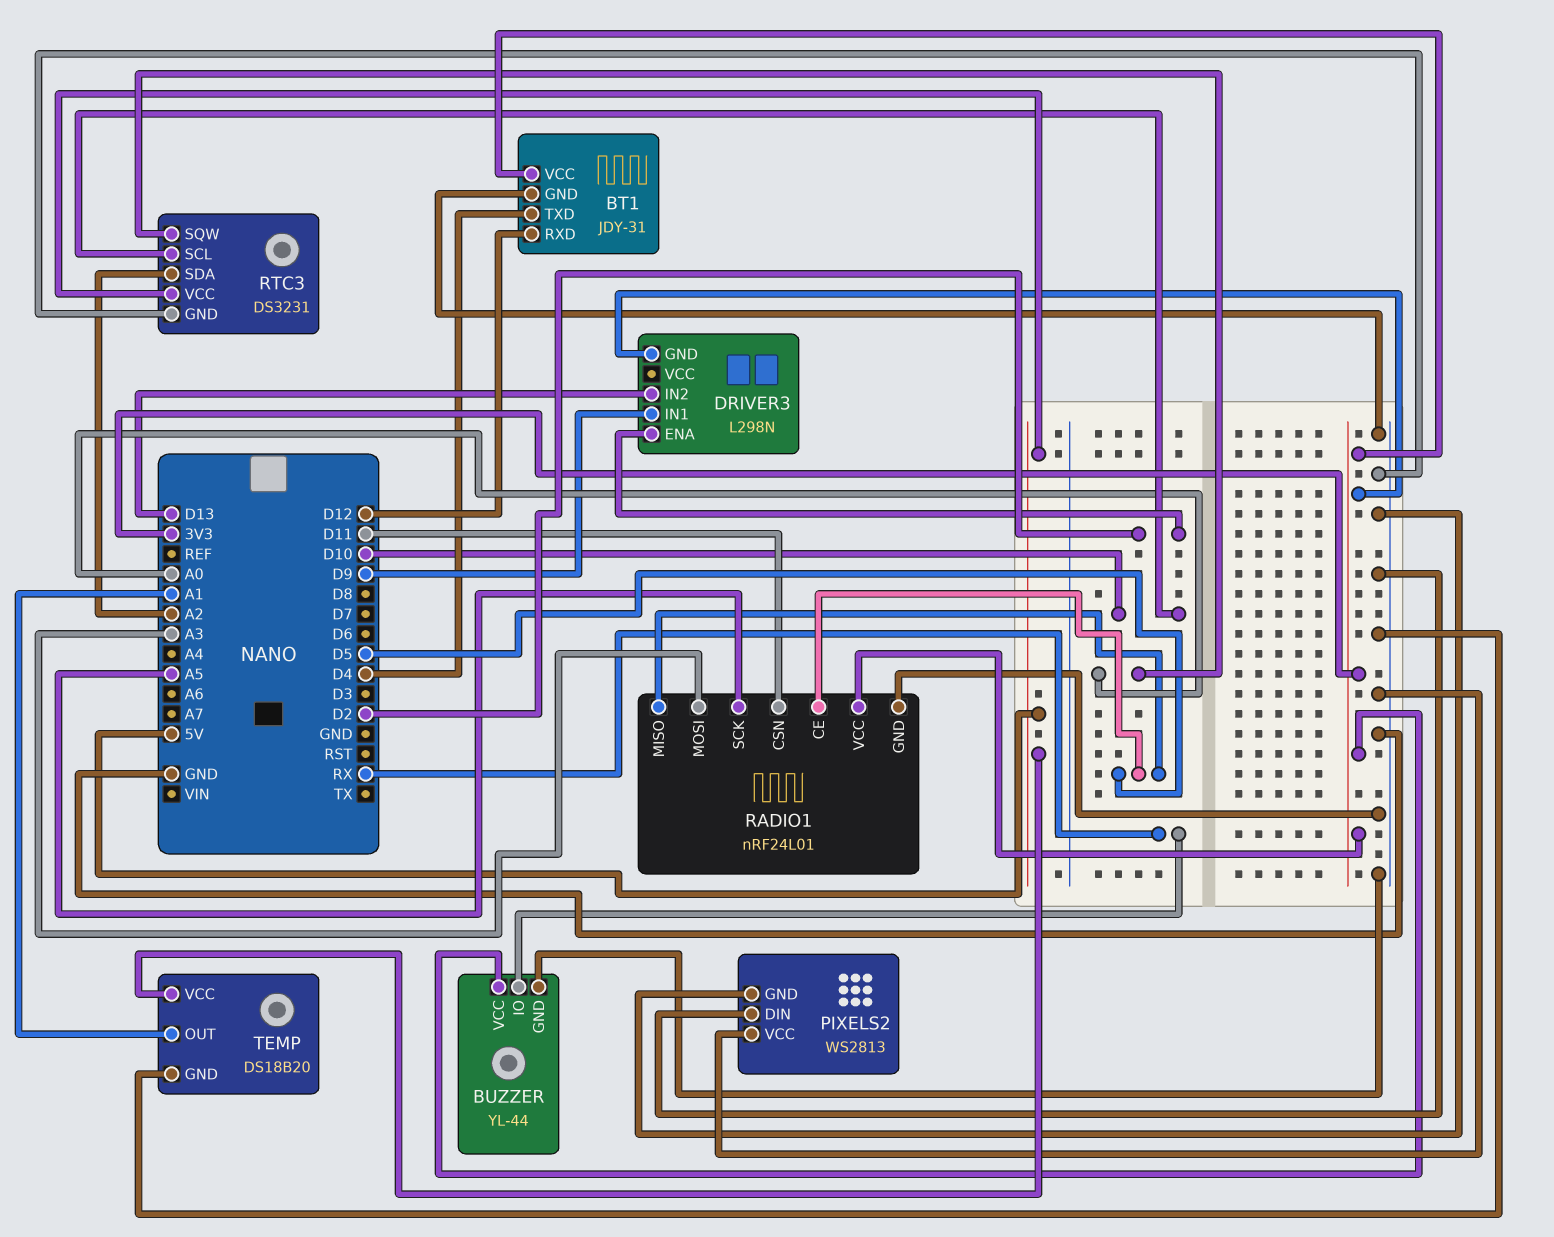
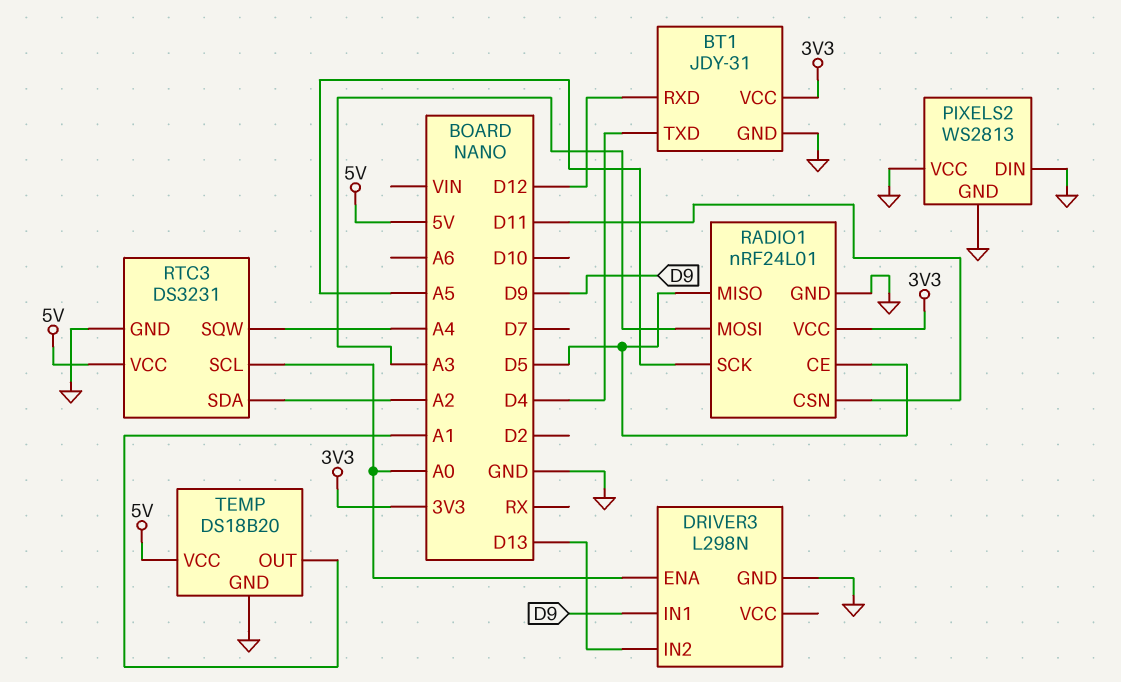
BUZZER: YL-44 -> none
BUZZER pin GND: GND -> none
BUZZER pin IO: RX -> none
BUZZER pin VCC: 3V3 -> none
DRIVER3 pin ENA: D2 -> A0
DRIVER3 pin GND: 3V3 -> GND
RTC3 pin SCL: D10 -> A0
RTC3 pin SQW: A0 -> A4

